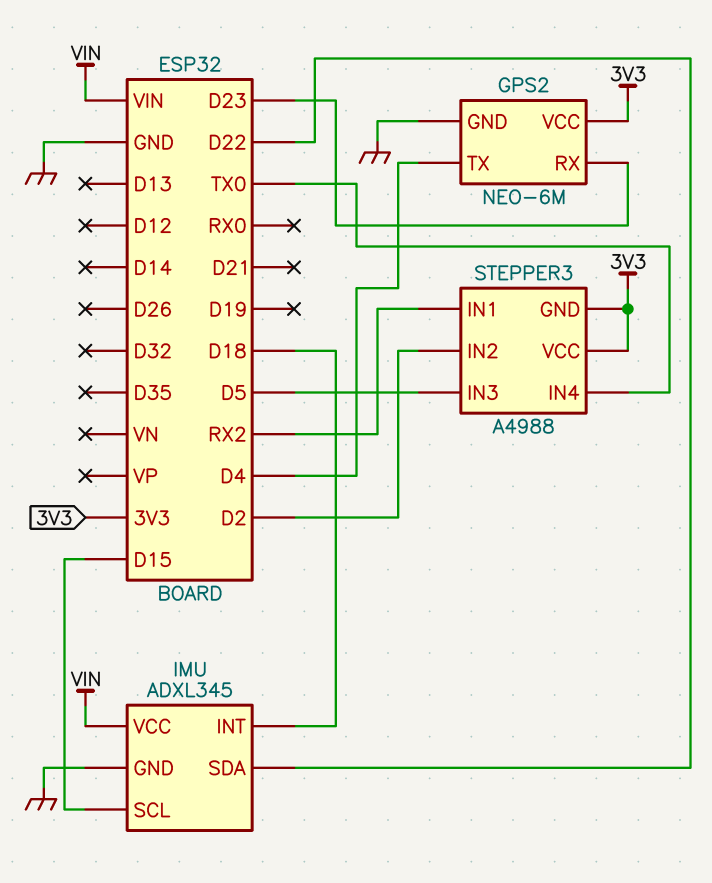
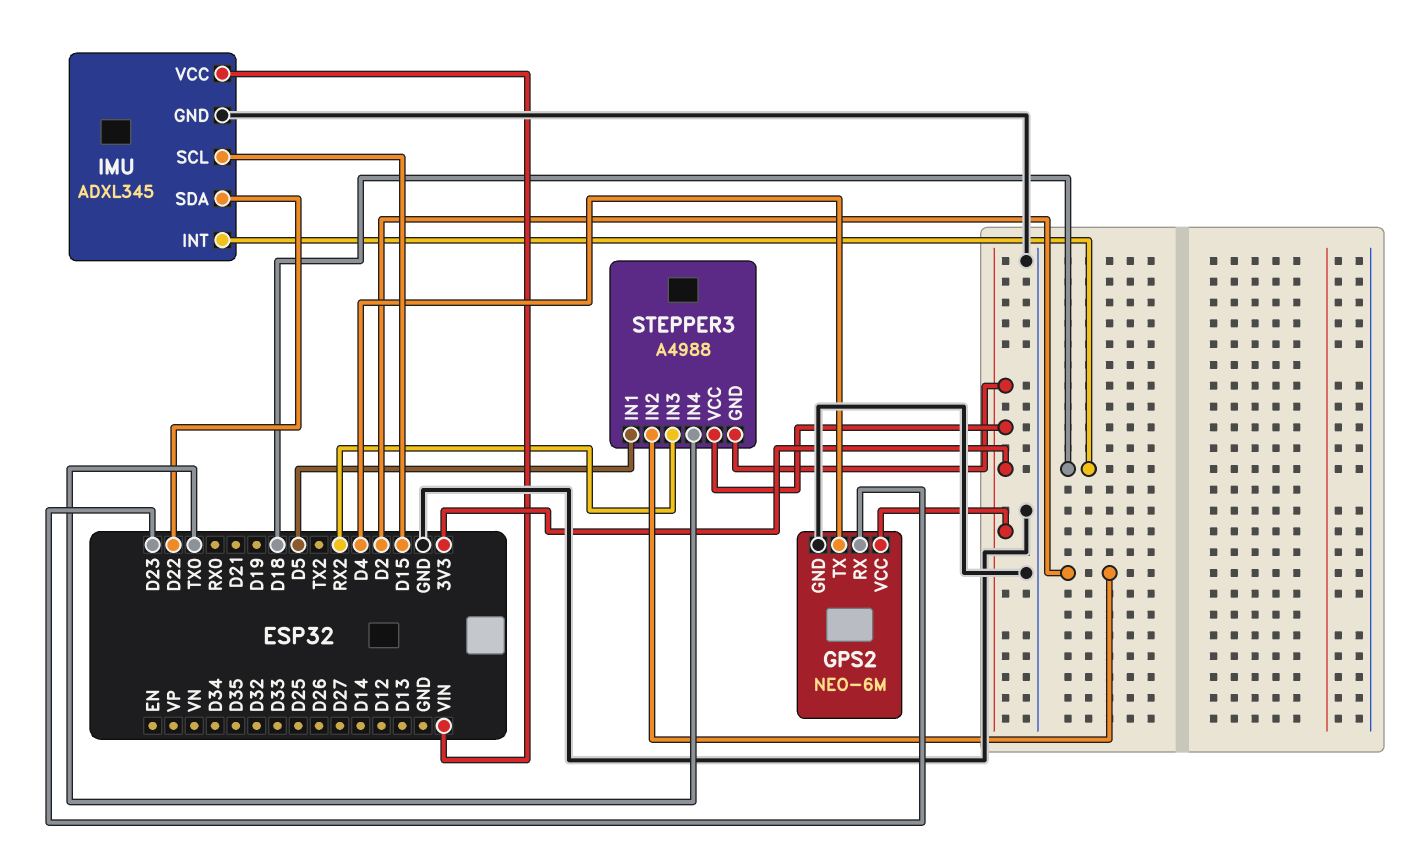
STEPPER3 pin IN1: RX2 -> D5
STEPPER3 pin IN3: D5 -> RX2

